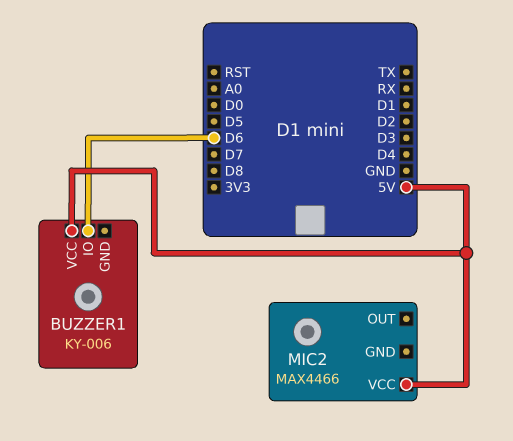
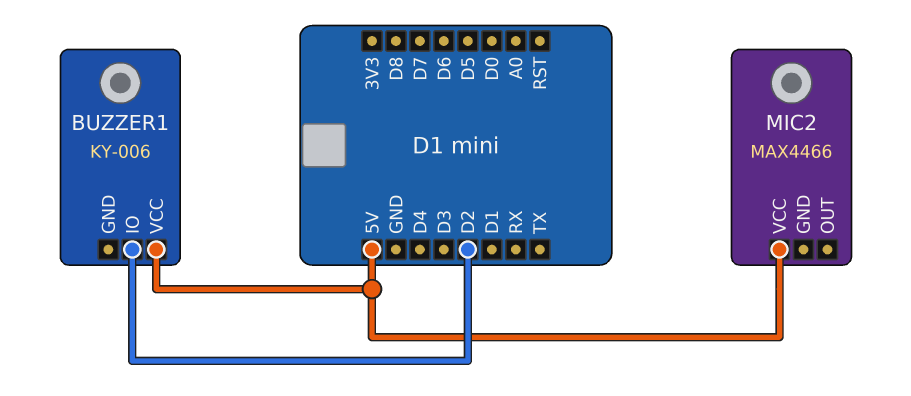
BUZZER1 pin IO: D6 -> D2

